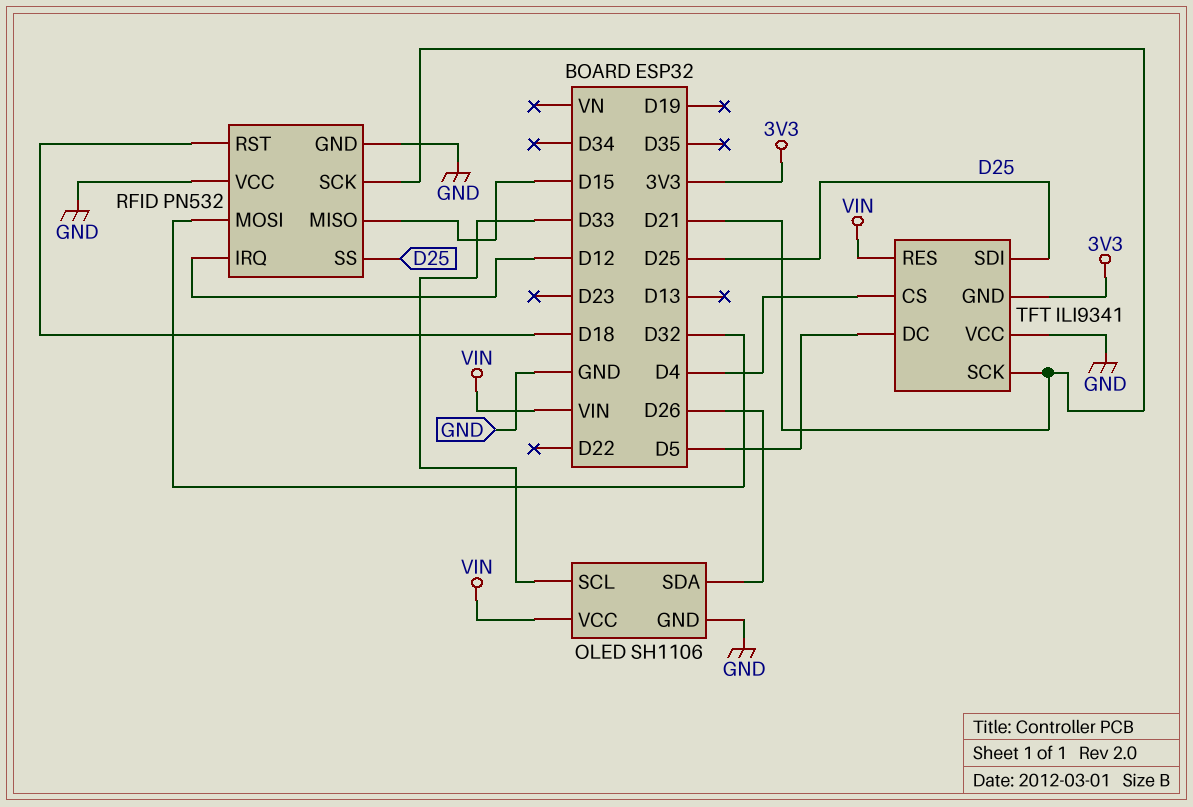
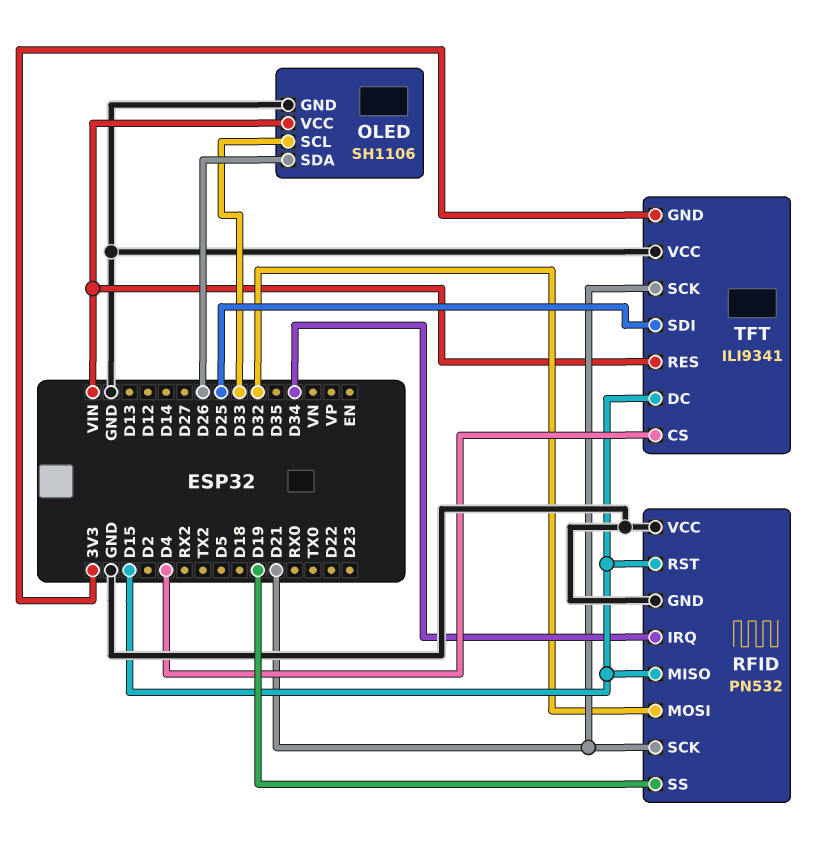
RFID pin IRQ: D12 -> D34
RFID pin RST: D18 -> D15
RFID pin SS: D25 -> D19
TFT pin DC: D5 -> D15

